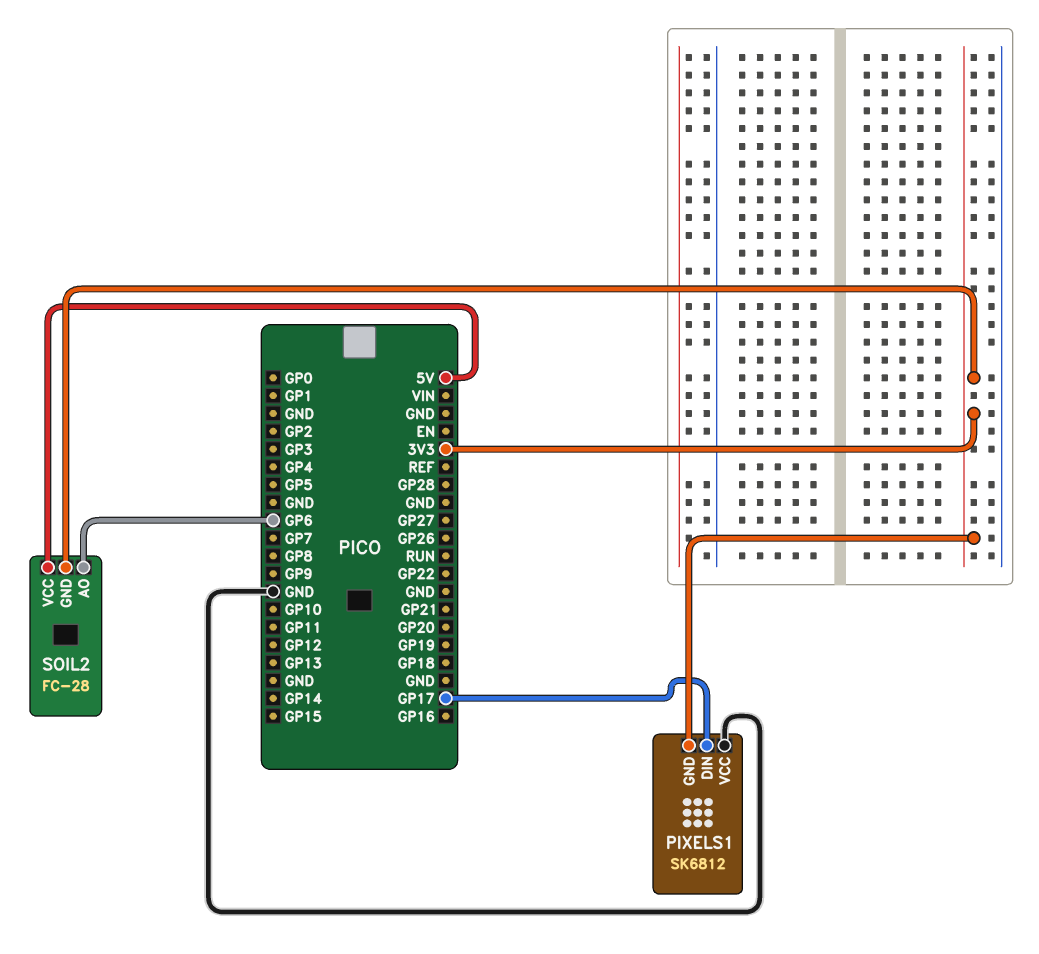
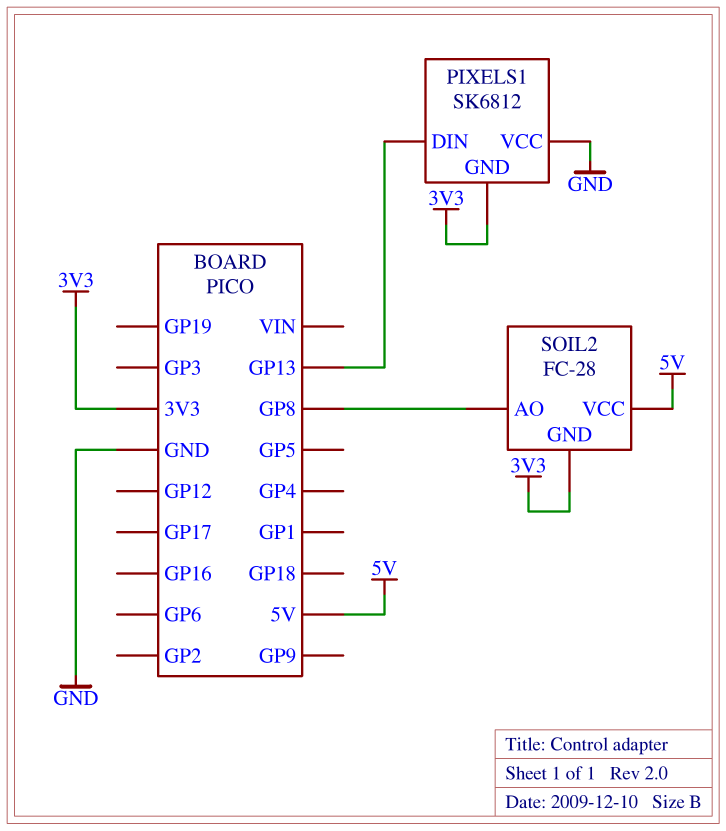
PIXELS1 pin DIN: GP17 -> GP13
SOIL2 pin AO: GP6 -> GP8

